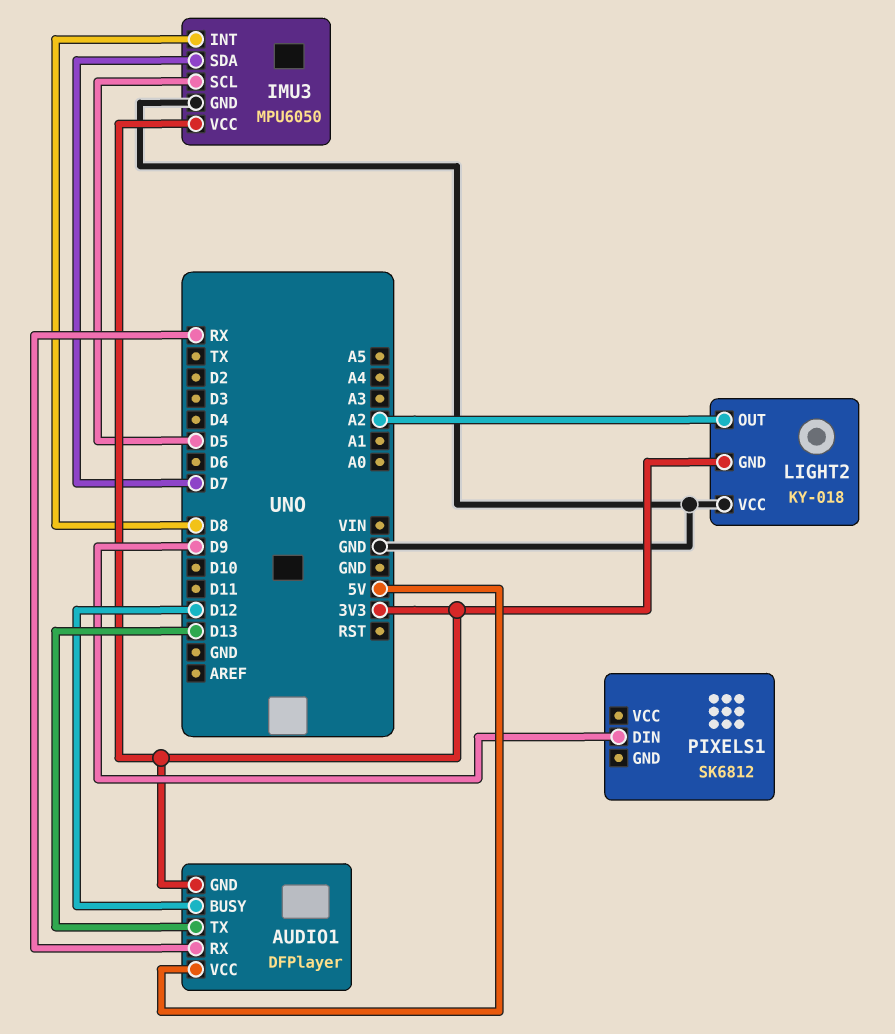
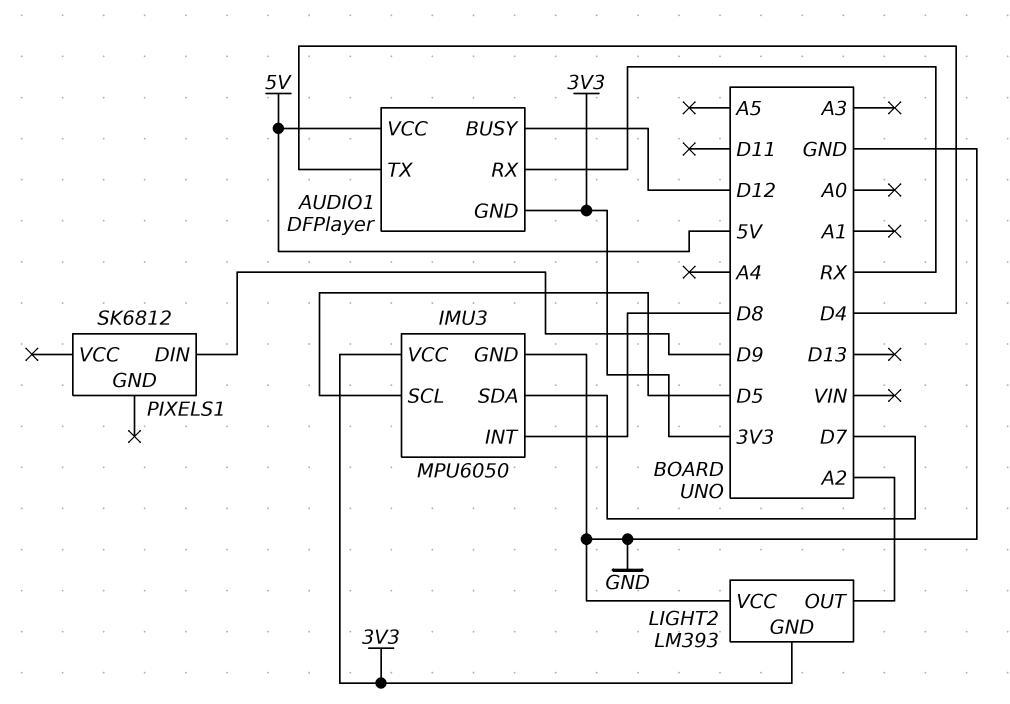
AUDIO1 pin TX: D13 -> D4
LIGHT2: KY-018 -> LM393

